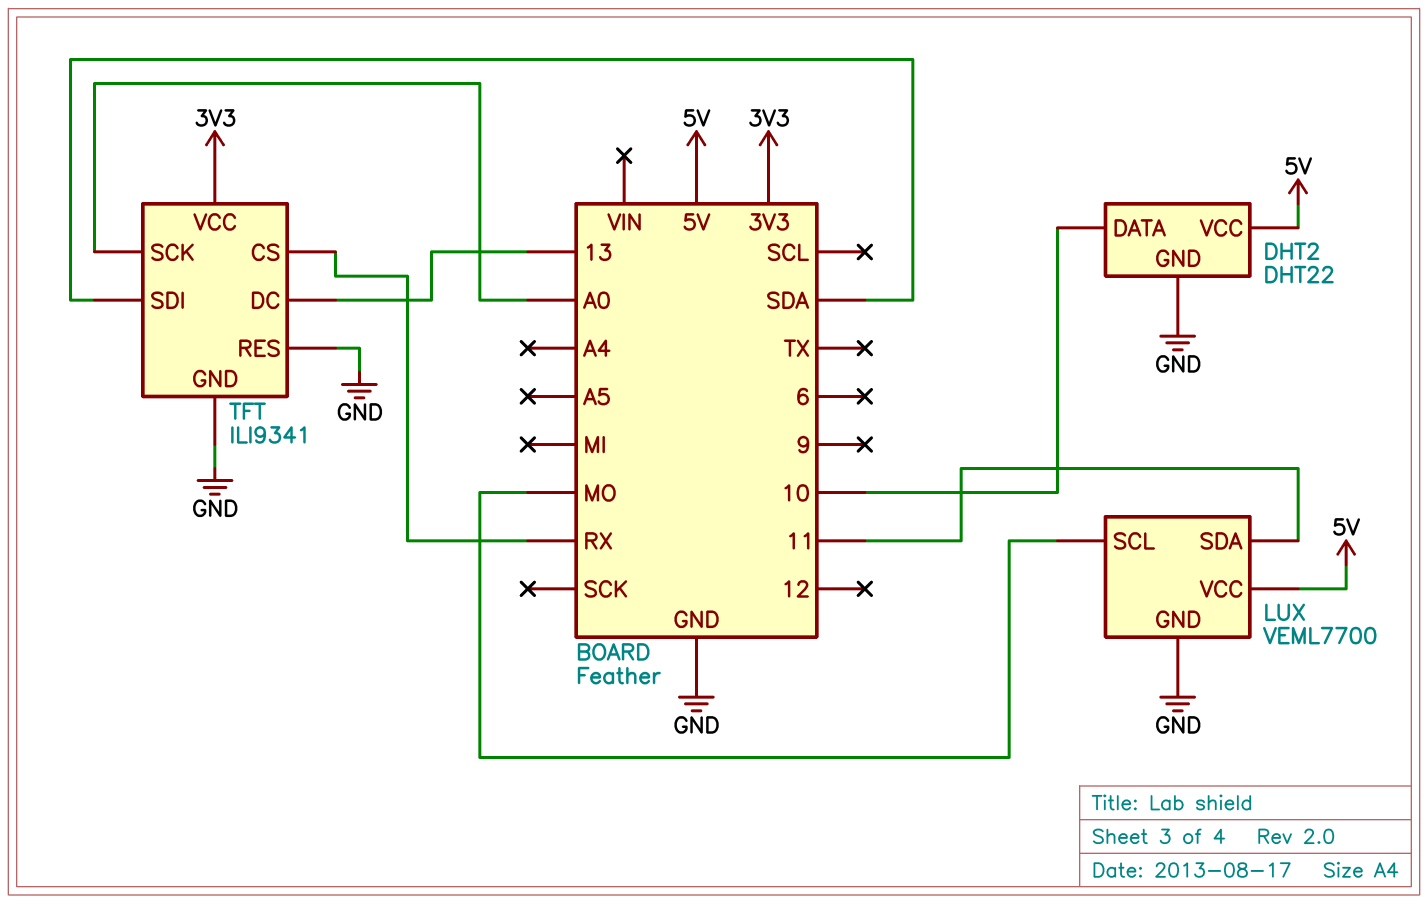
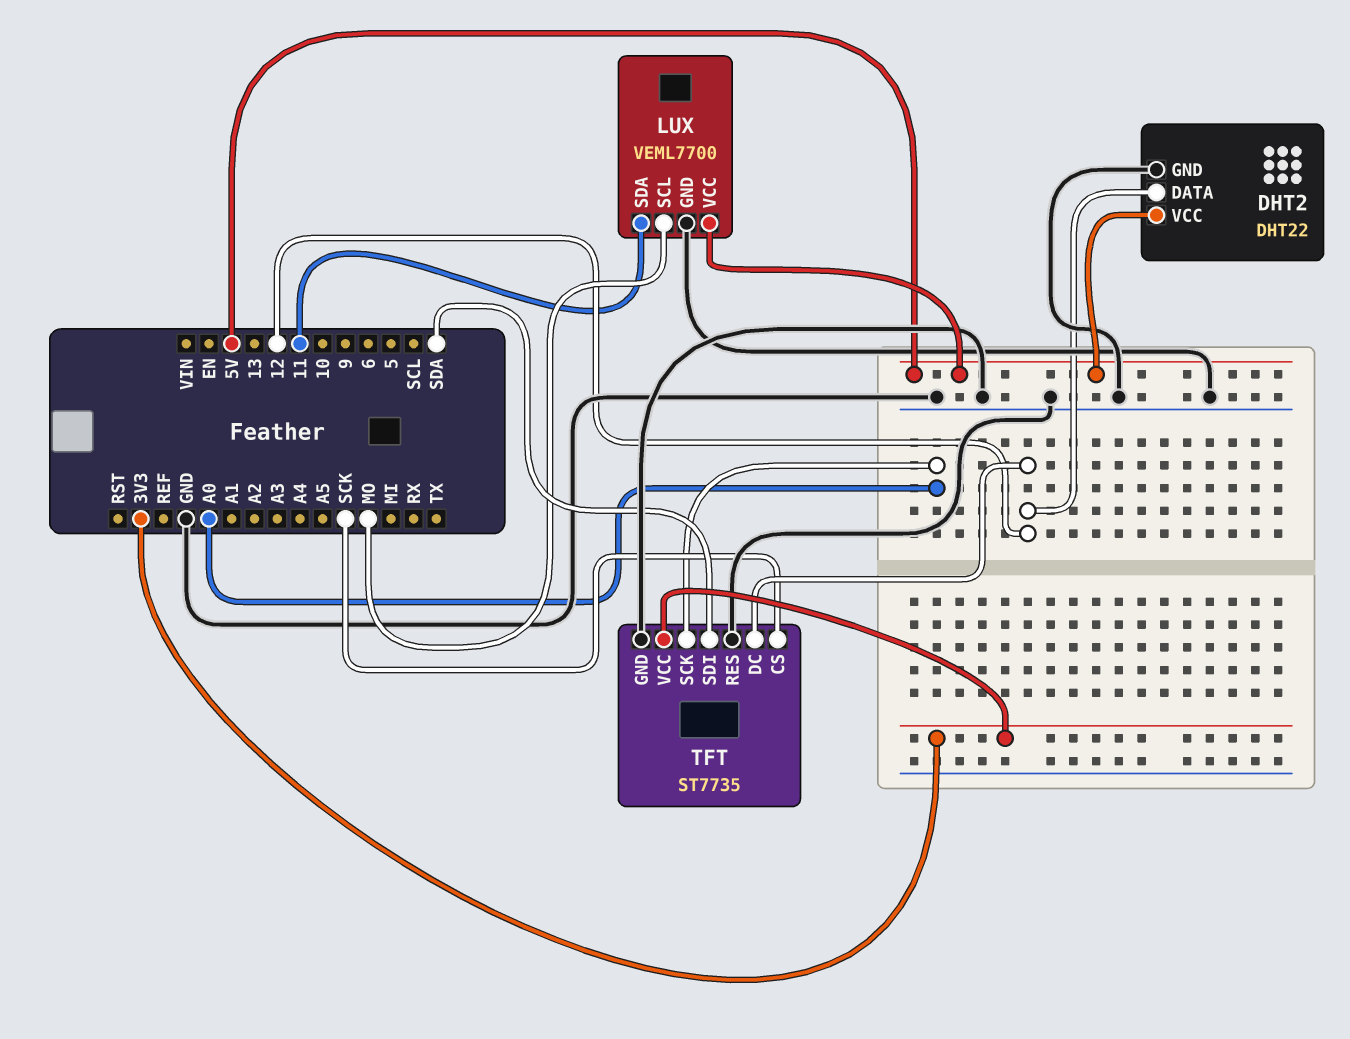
DHT2 pin DATA: 10 -> 12
TFT: ILI9341 -> ST7735
TFT pin CS: RX -> SCK
TFT pin DC: 13 -> 12

